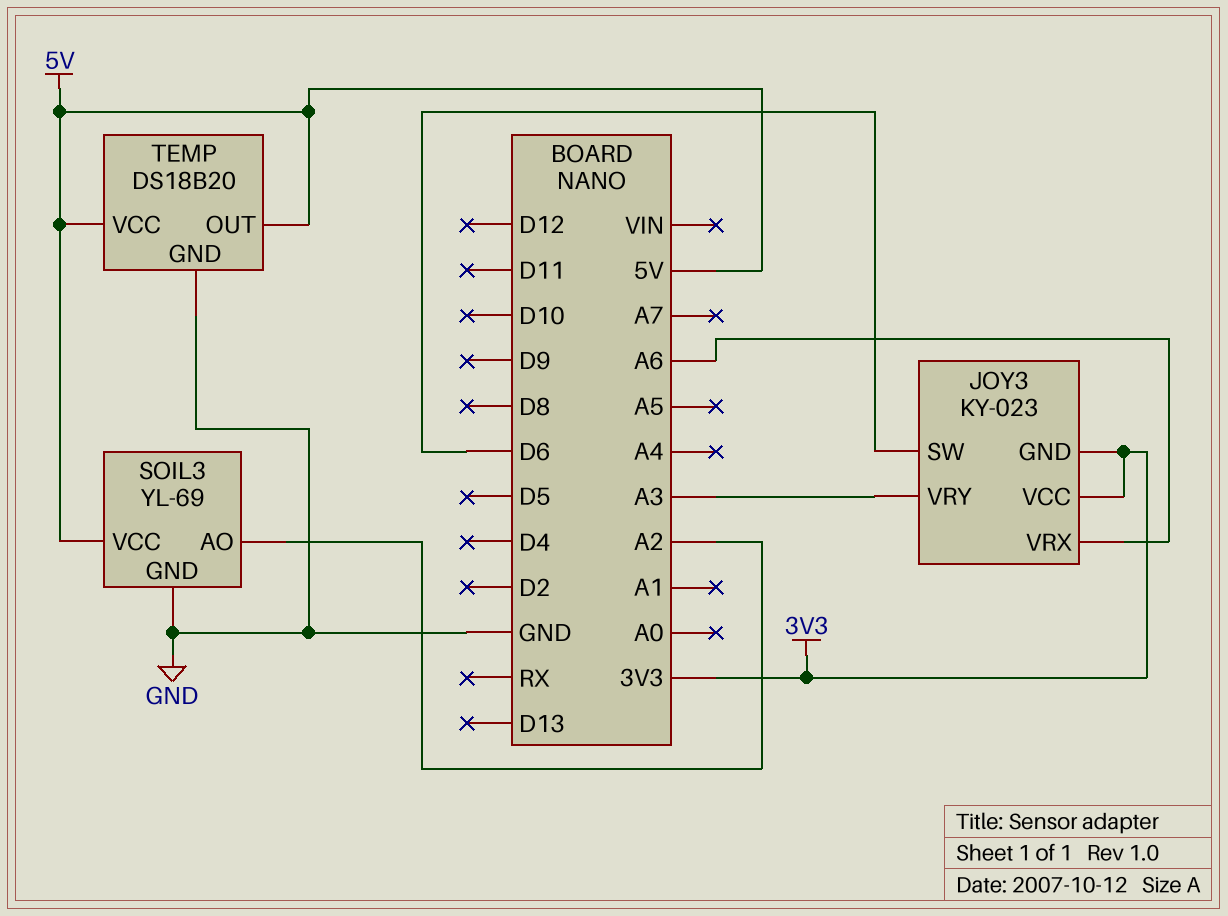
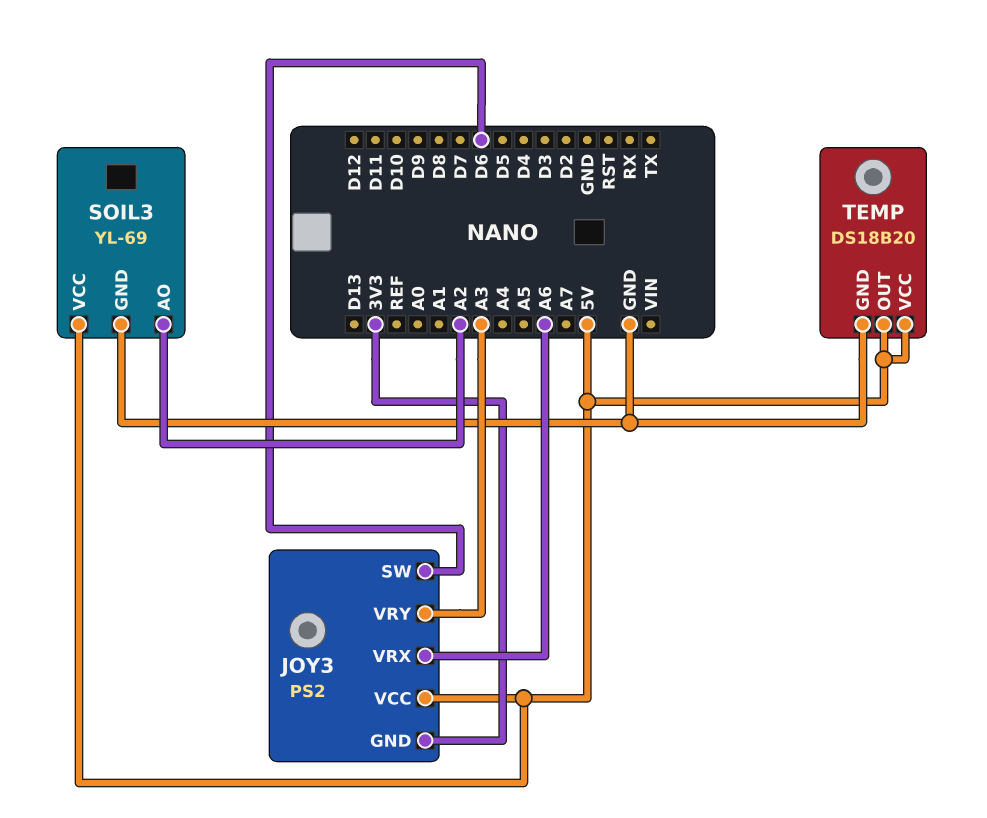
JOY3: KY-023 -> PS2
JOY3 pin VCC: 3V3 -> 5V

